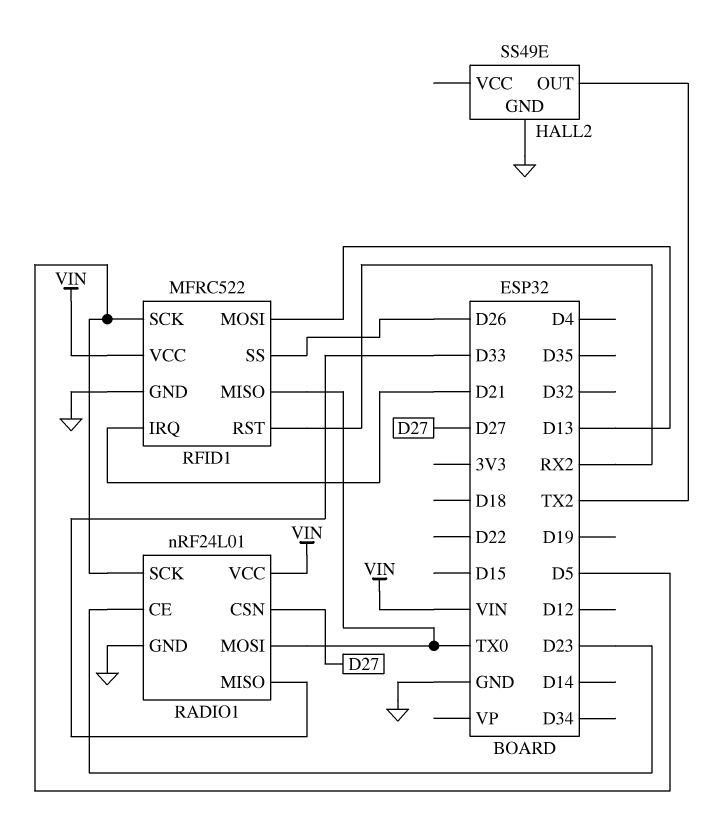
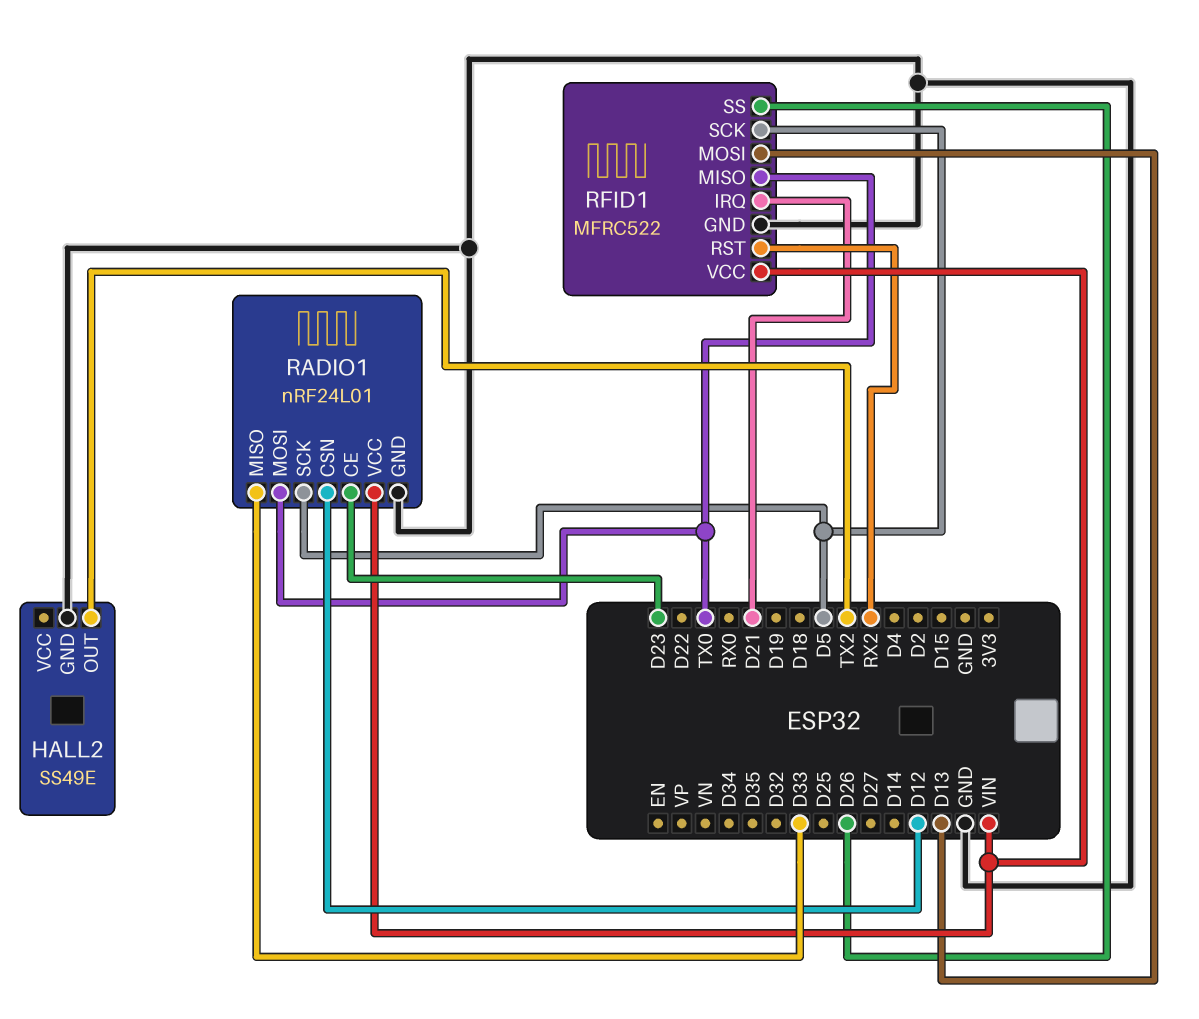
RADIO1 pin CSN: D27 -> D12

